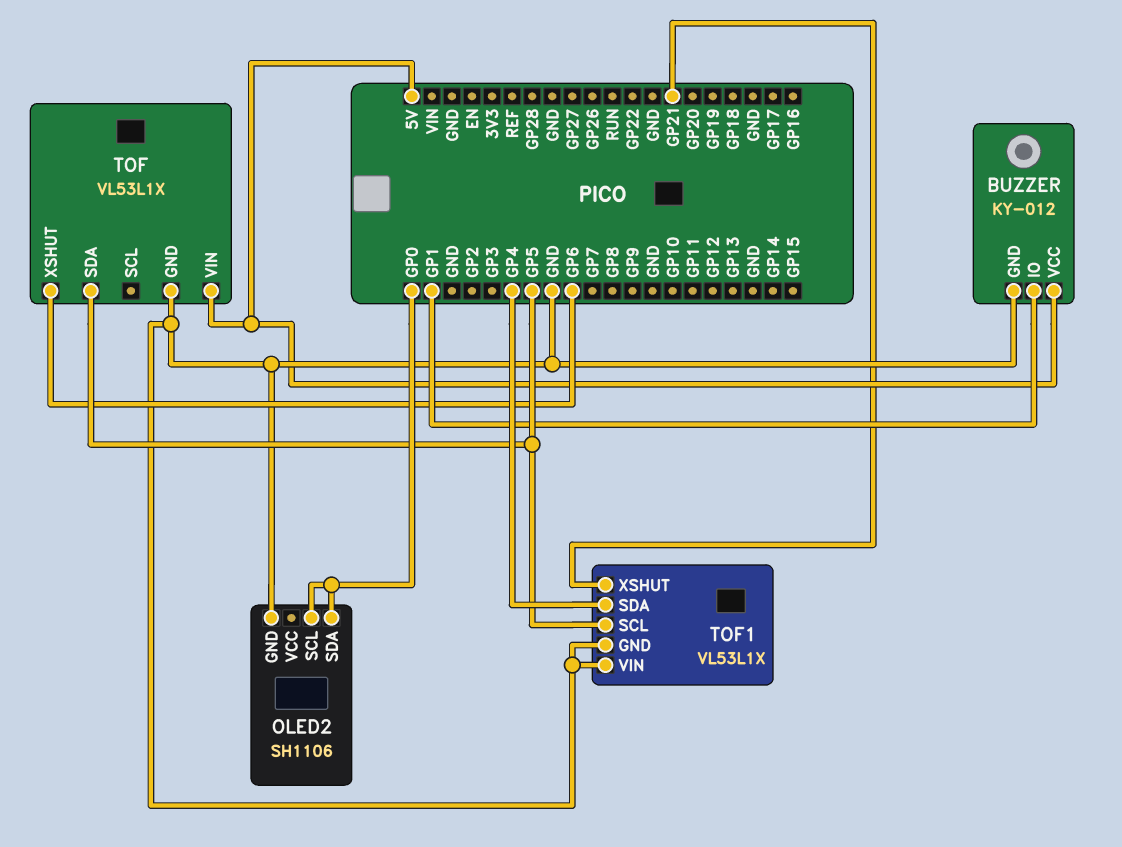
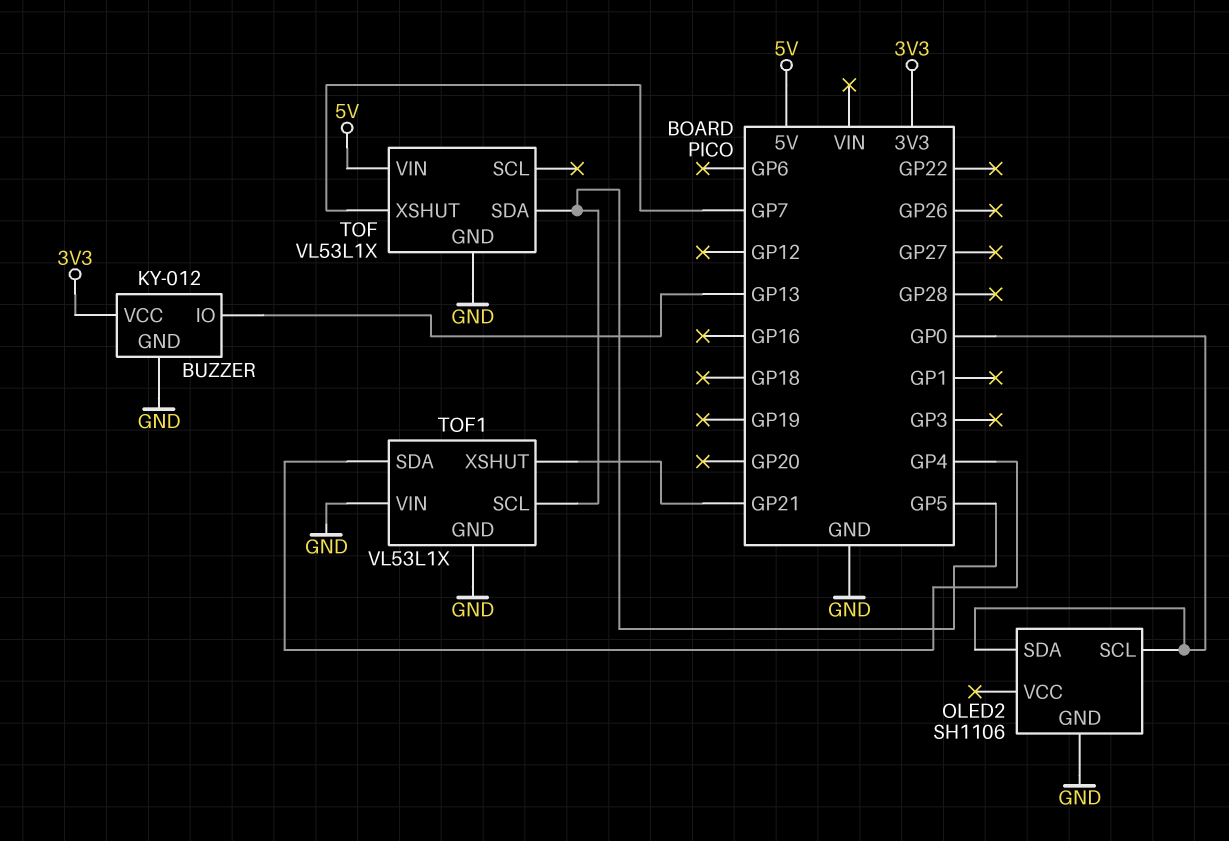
BUZZER pin IO: GP1 -> GP13
BUZZER pin VCC: 5V -> 3V3
TOF pin XSHUT: GP6 -> GP7

